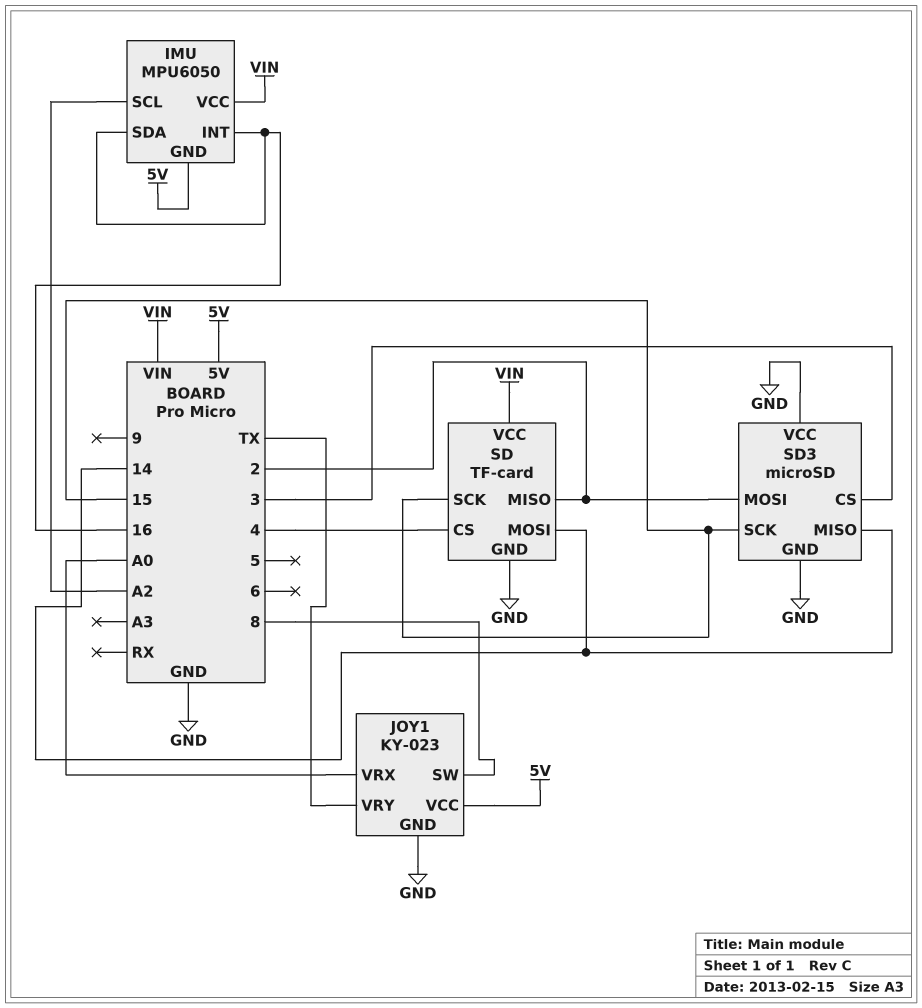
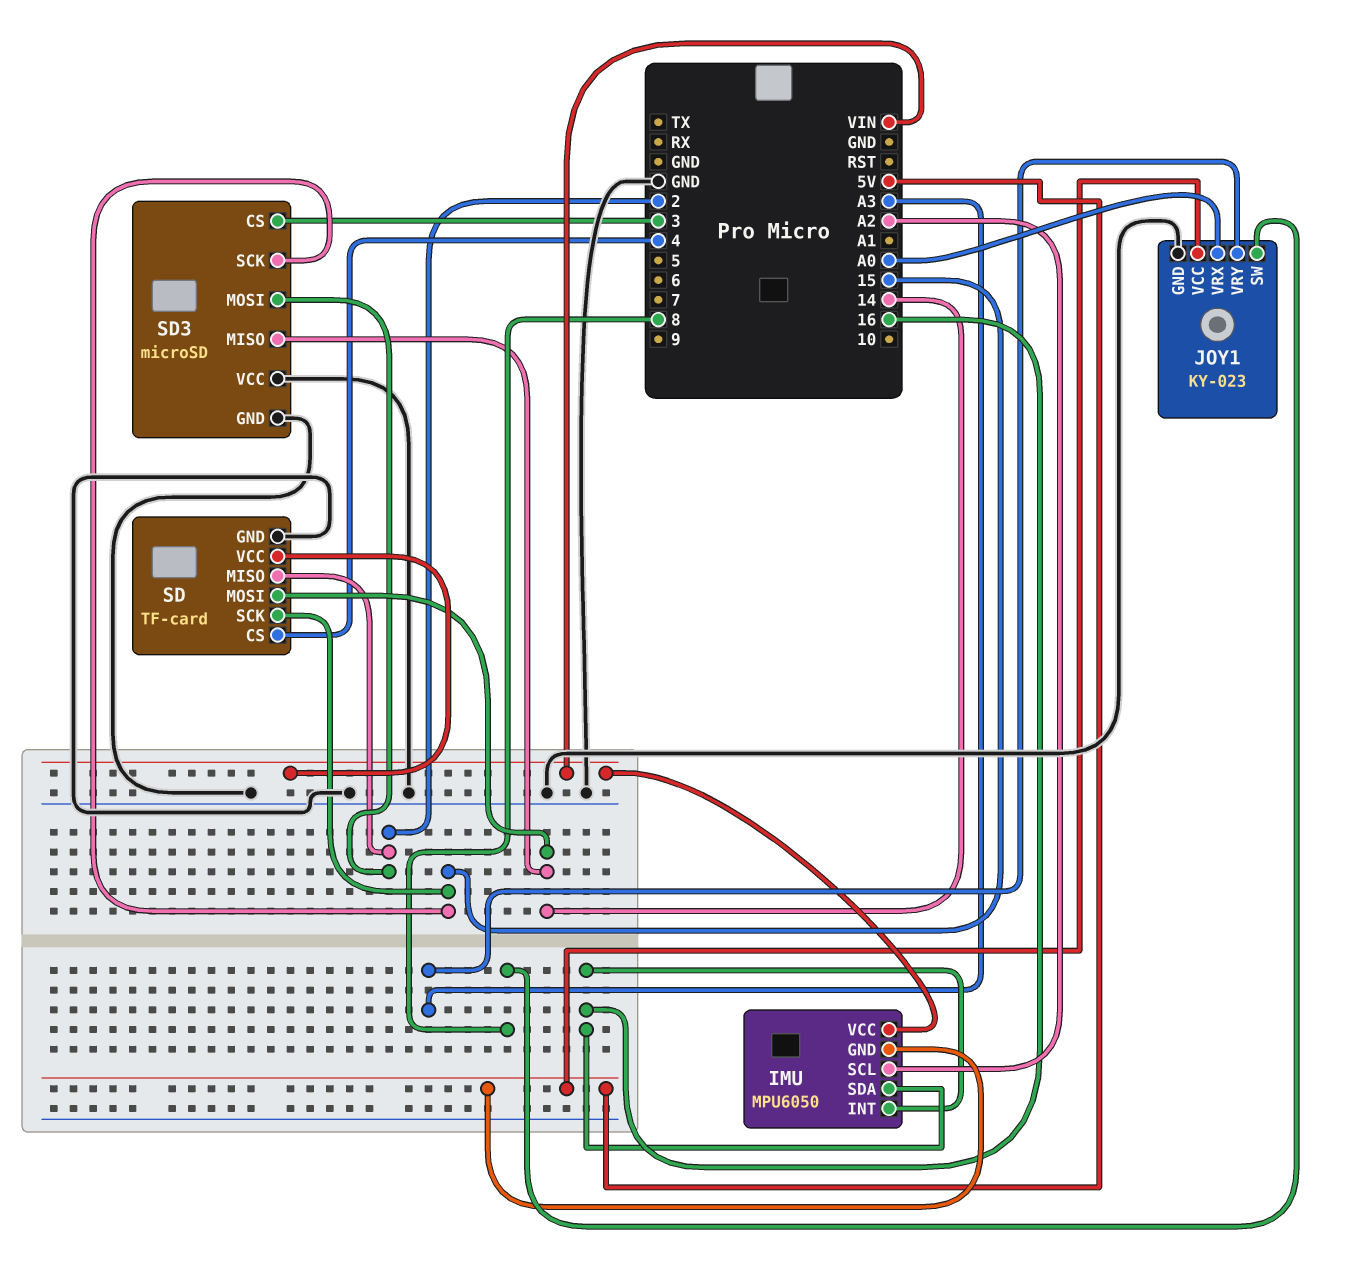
JOY1 pin VRY: TX -> A3

